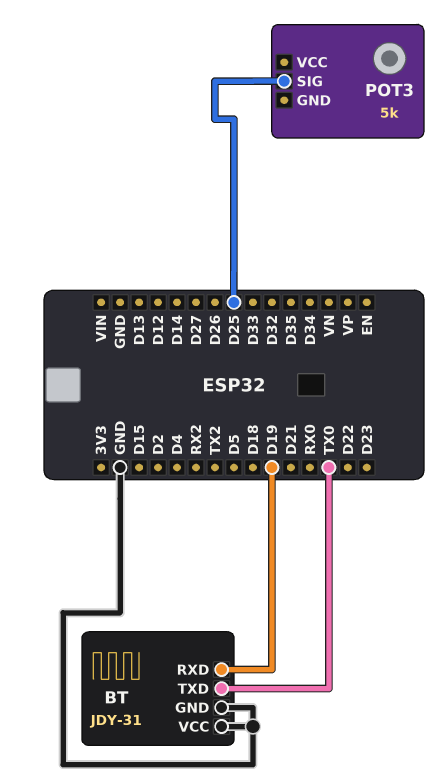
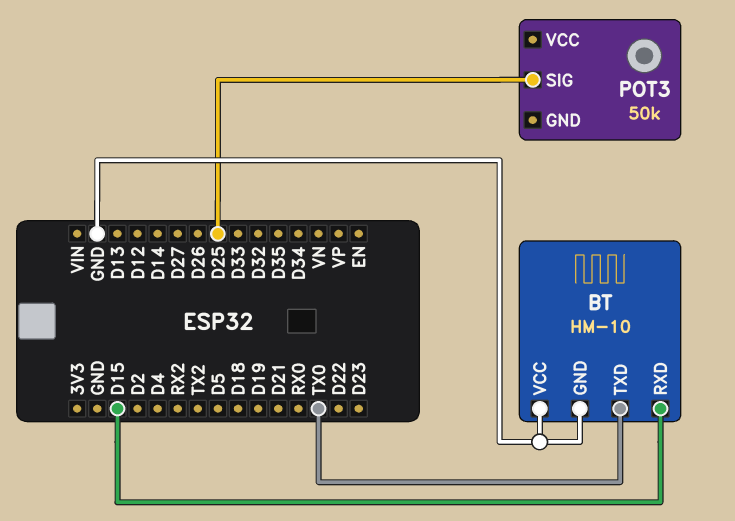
BT: JDY-31 -> HM-10
BT pin RXD: D19 -> D15
POT3: 5k -> 50k

